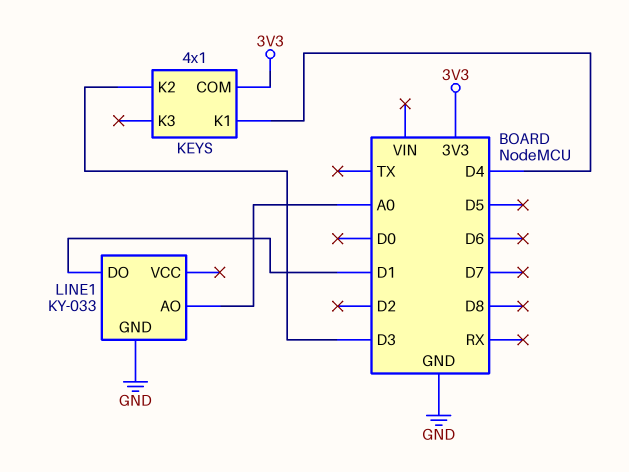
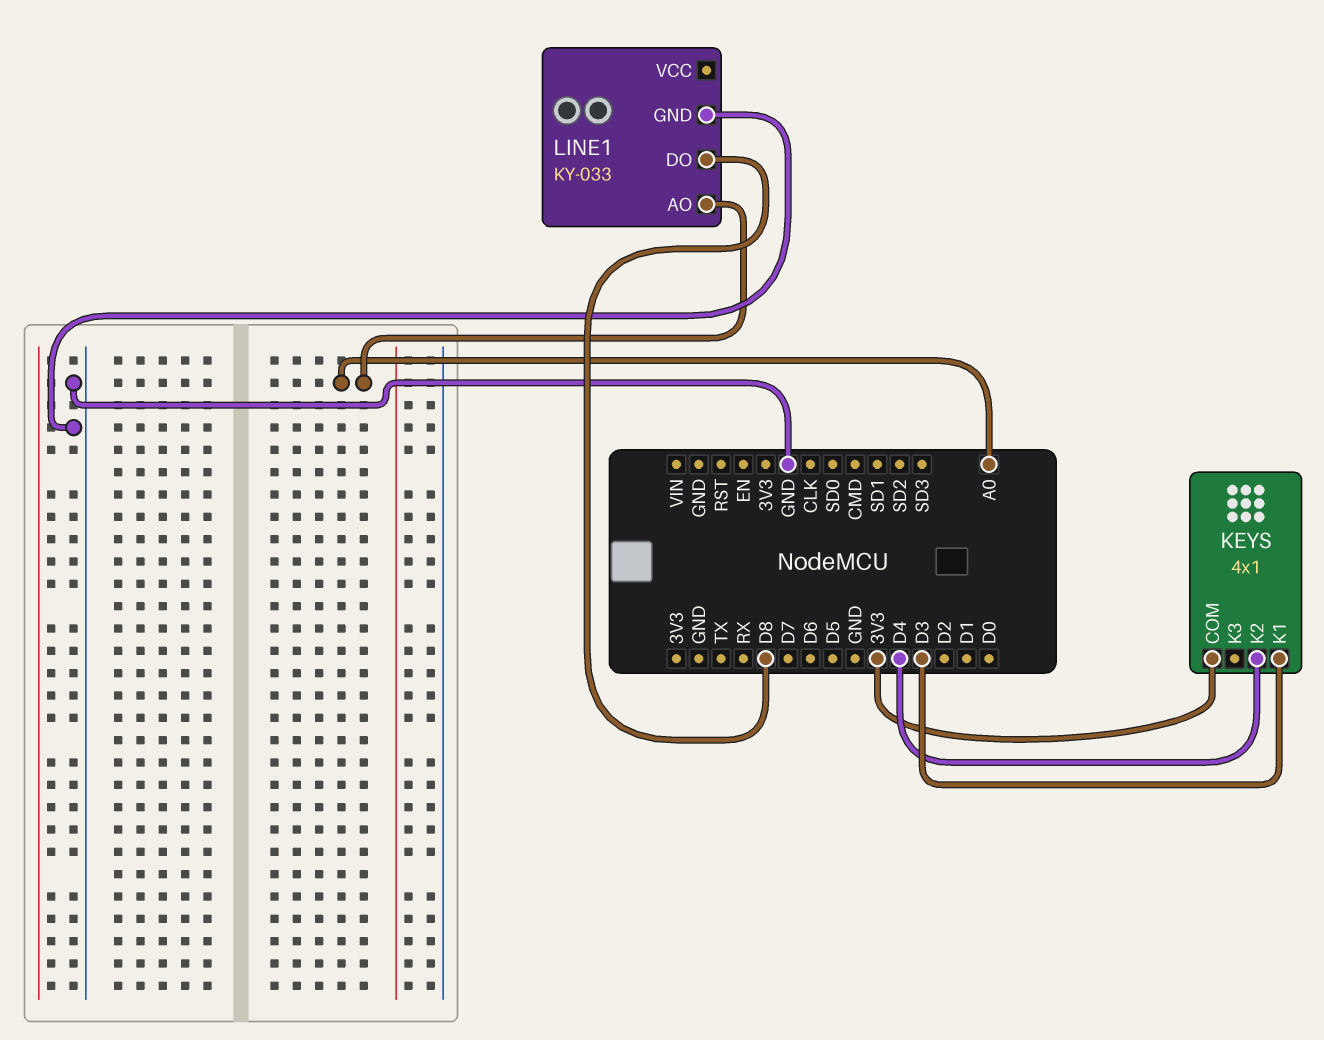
KEYS pin K1: D4 -> D3
KEYS pin K2: D3 -> D4
LINE1 pin DO: D1 -> D8

